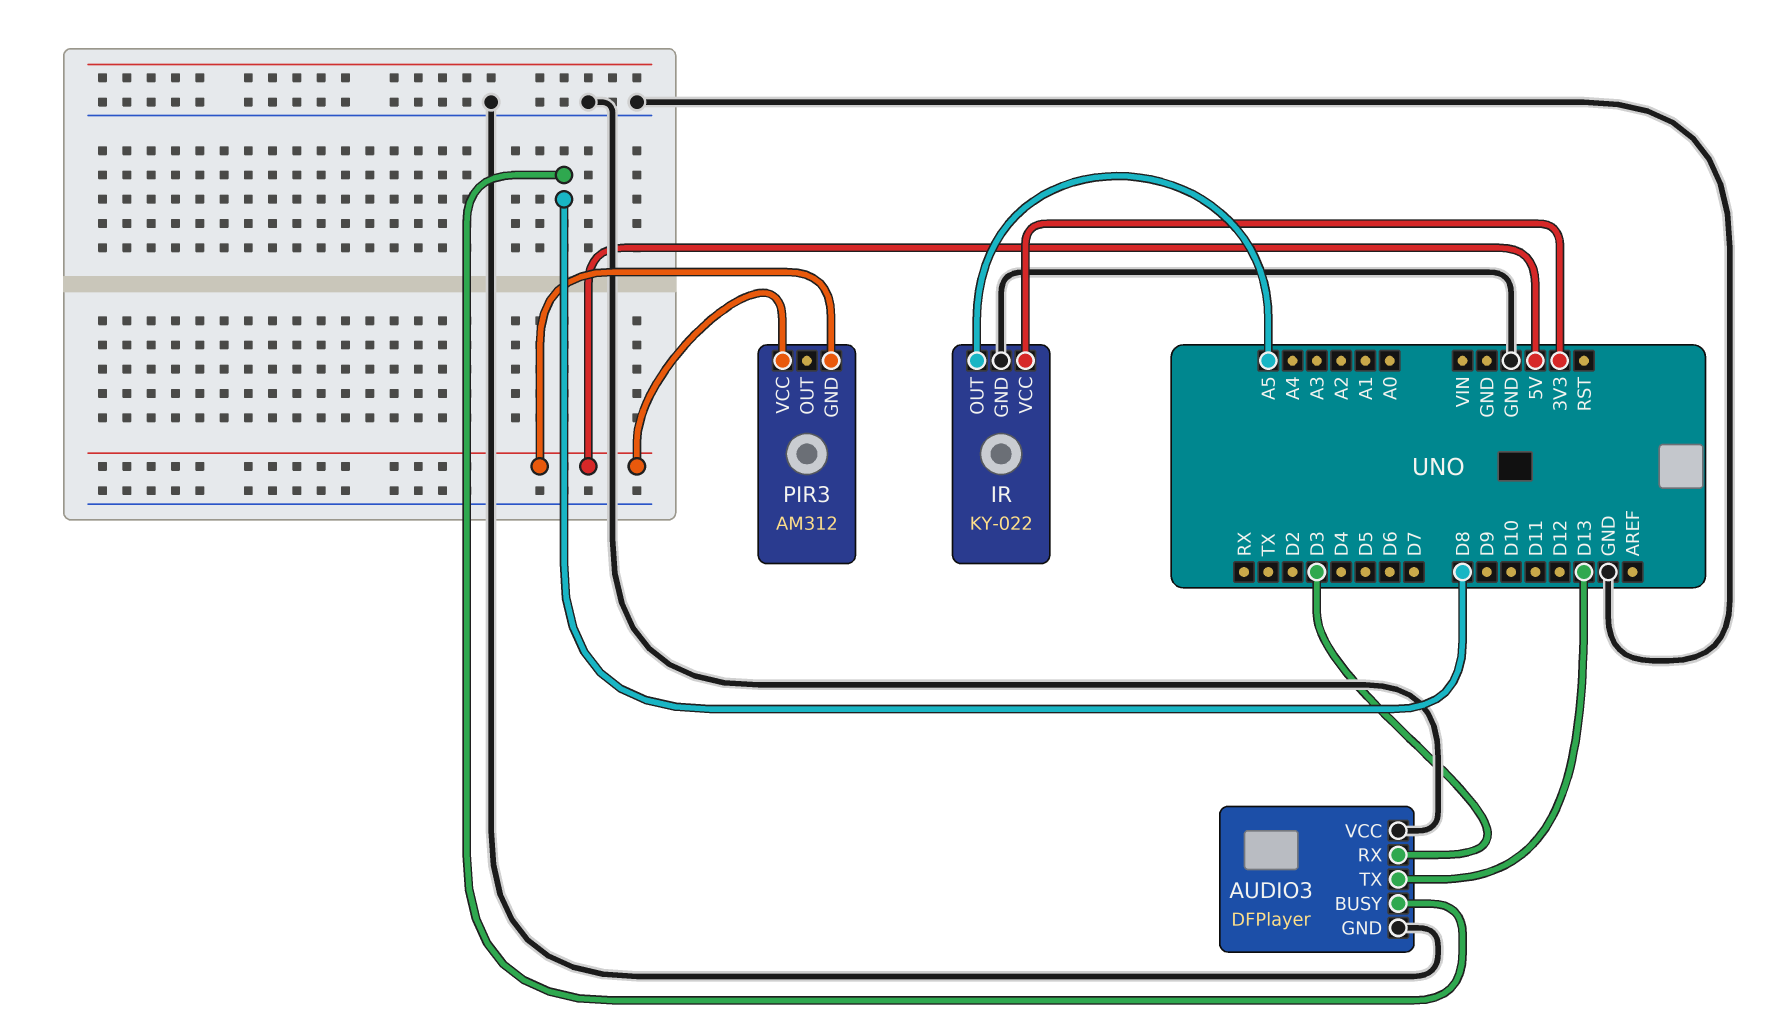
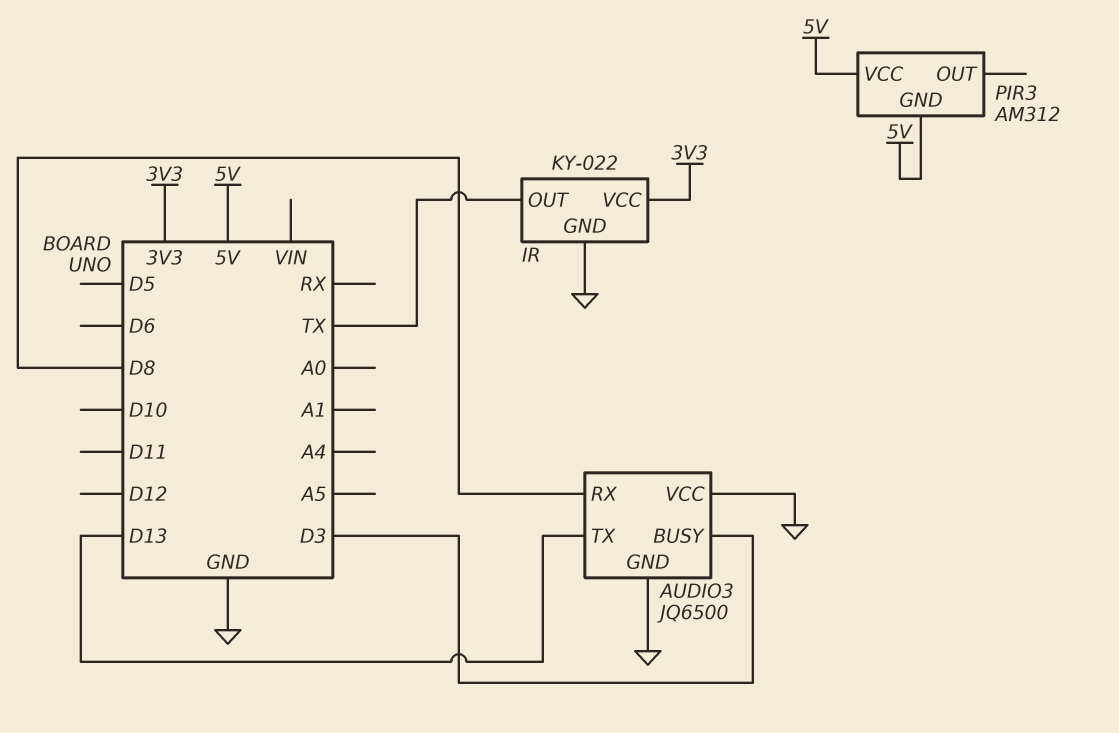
AUDIO3: DFPlayer -> JQ6500
AUDIO3 pin BUSY: D8 -> D3
AUDIO3 pin RX: D3 -> D8
IR pin OUT: A5 -> TX

